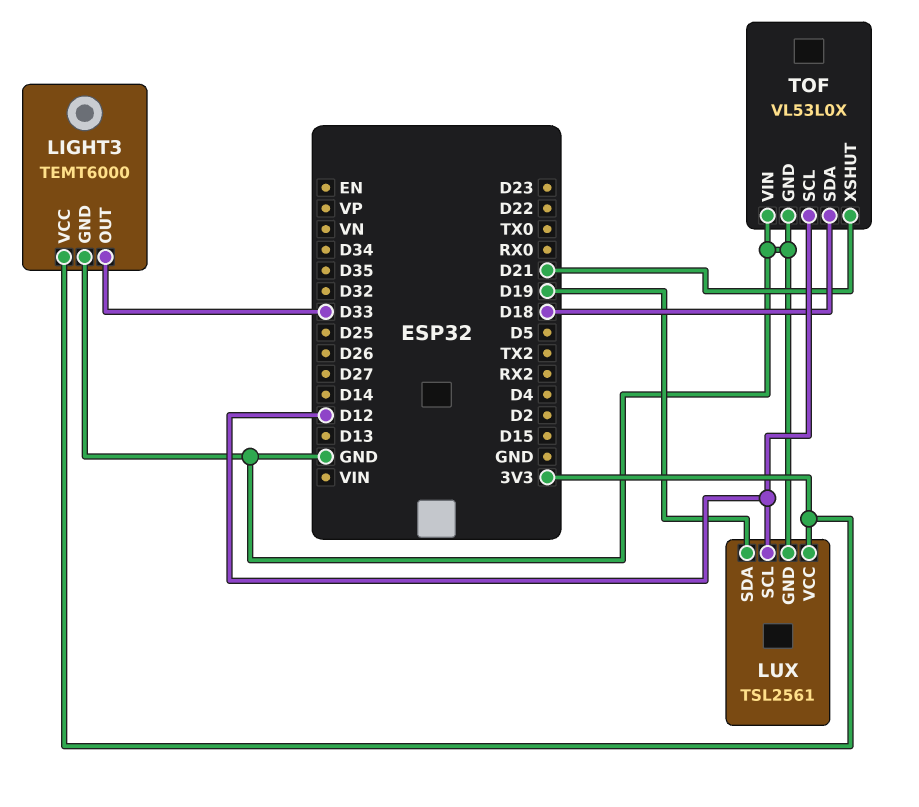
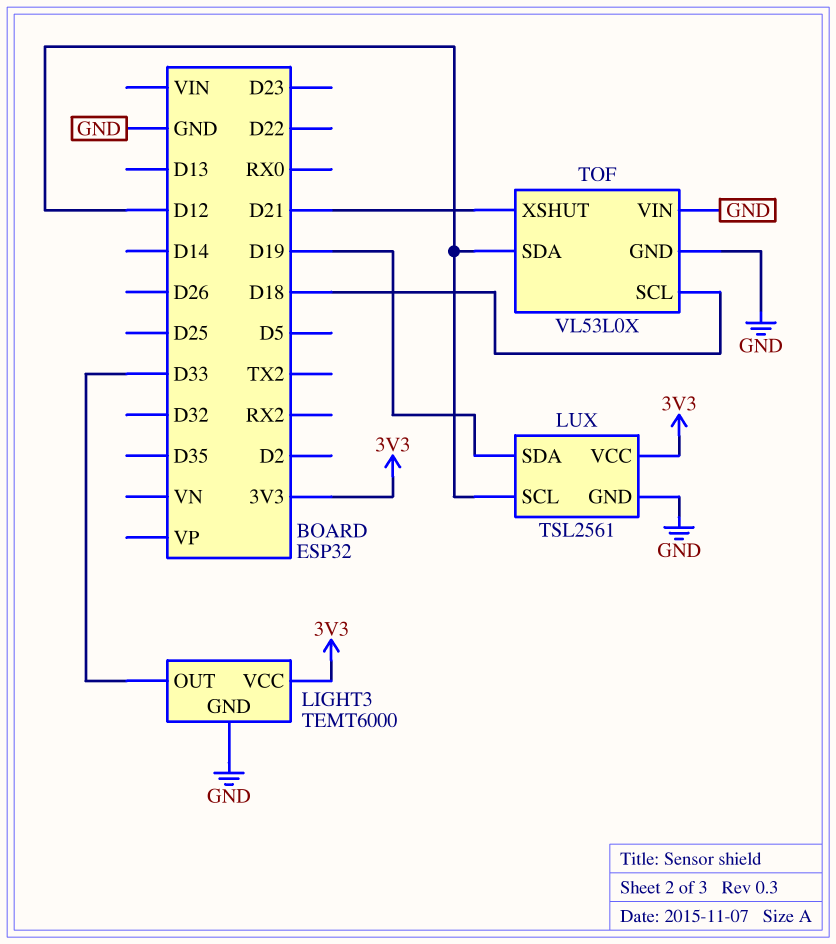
TOF pin SCL: D12 -> D18
TOF pin SDA: D18 -> D12

